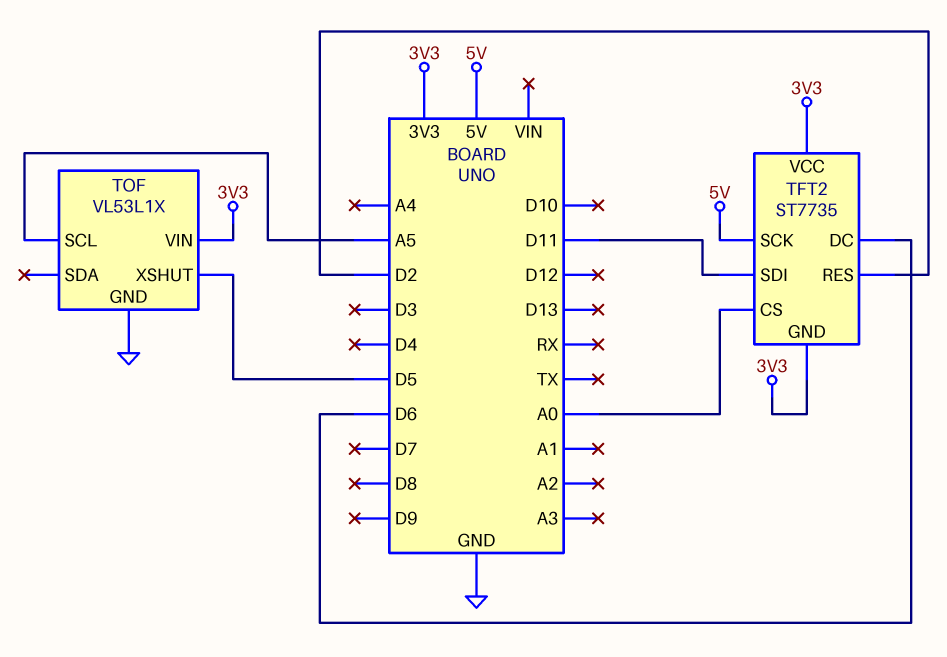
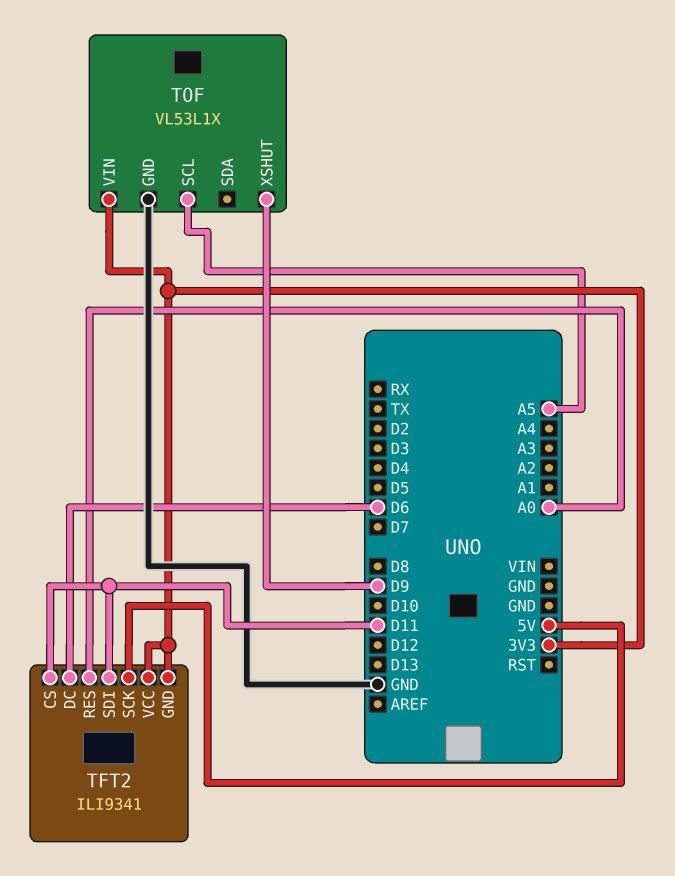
TFT2: ST7735 -> ILI9341
TFT2 pin CS: A0 -> D11
TFT2 pin RES: D2 -> A0
TOF pin XSHUT: D5 -> D9

